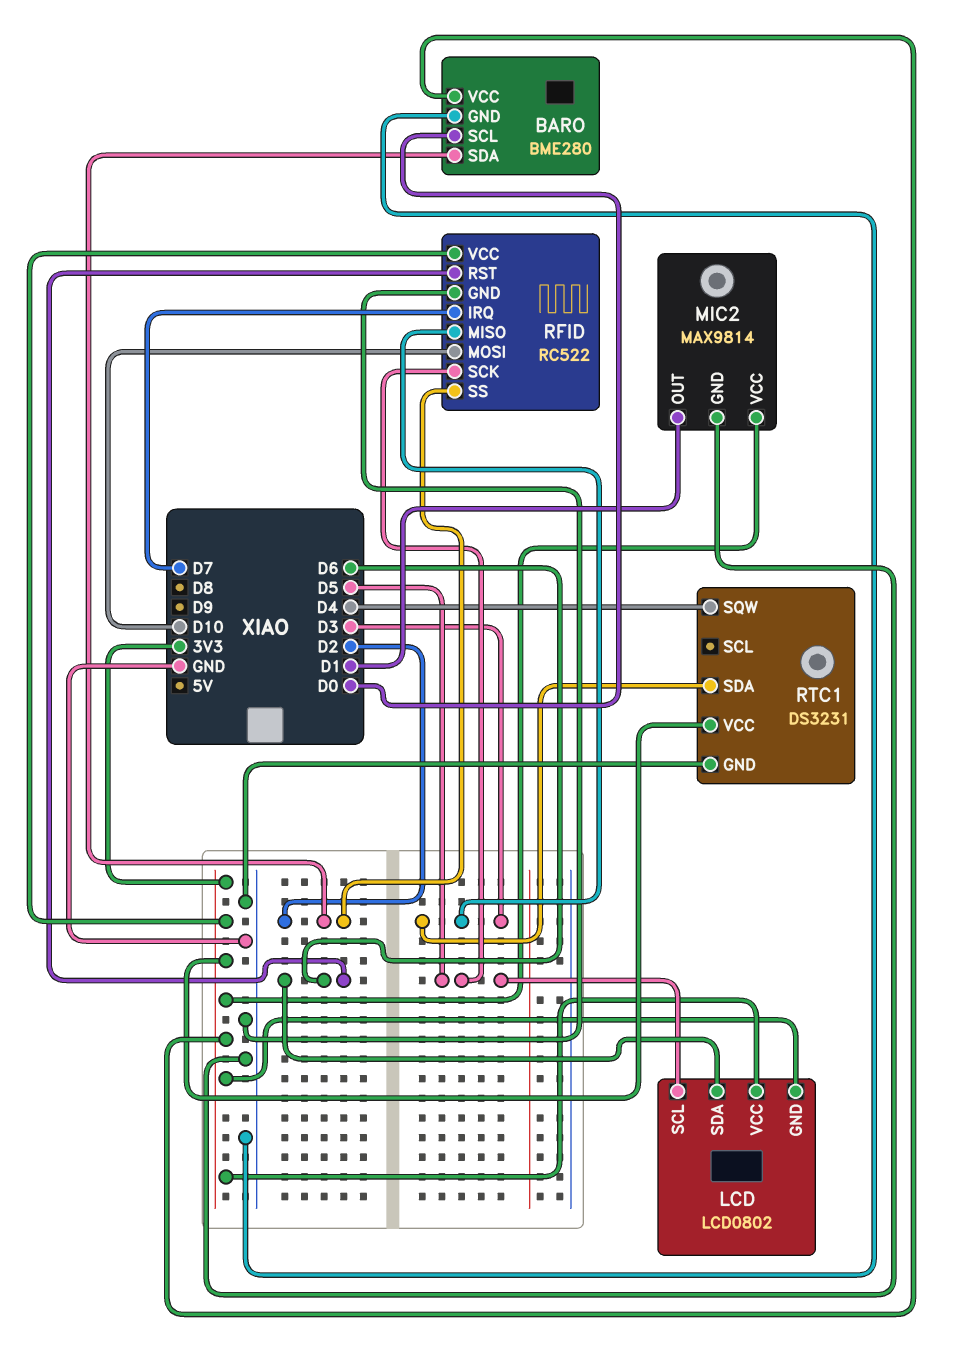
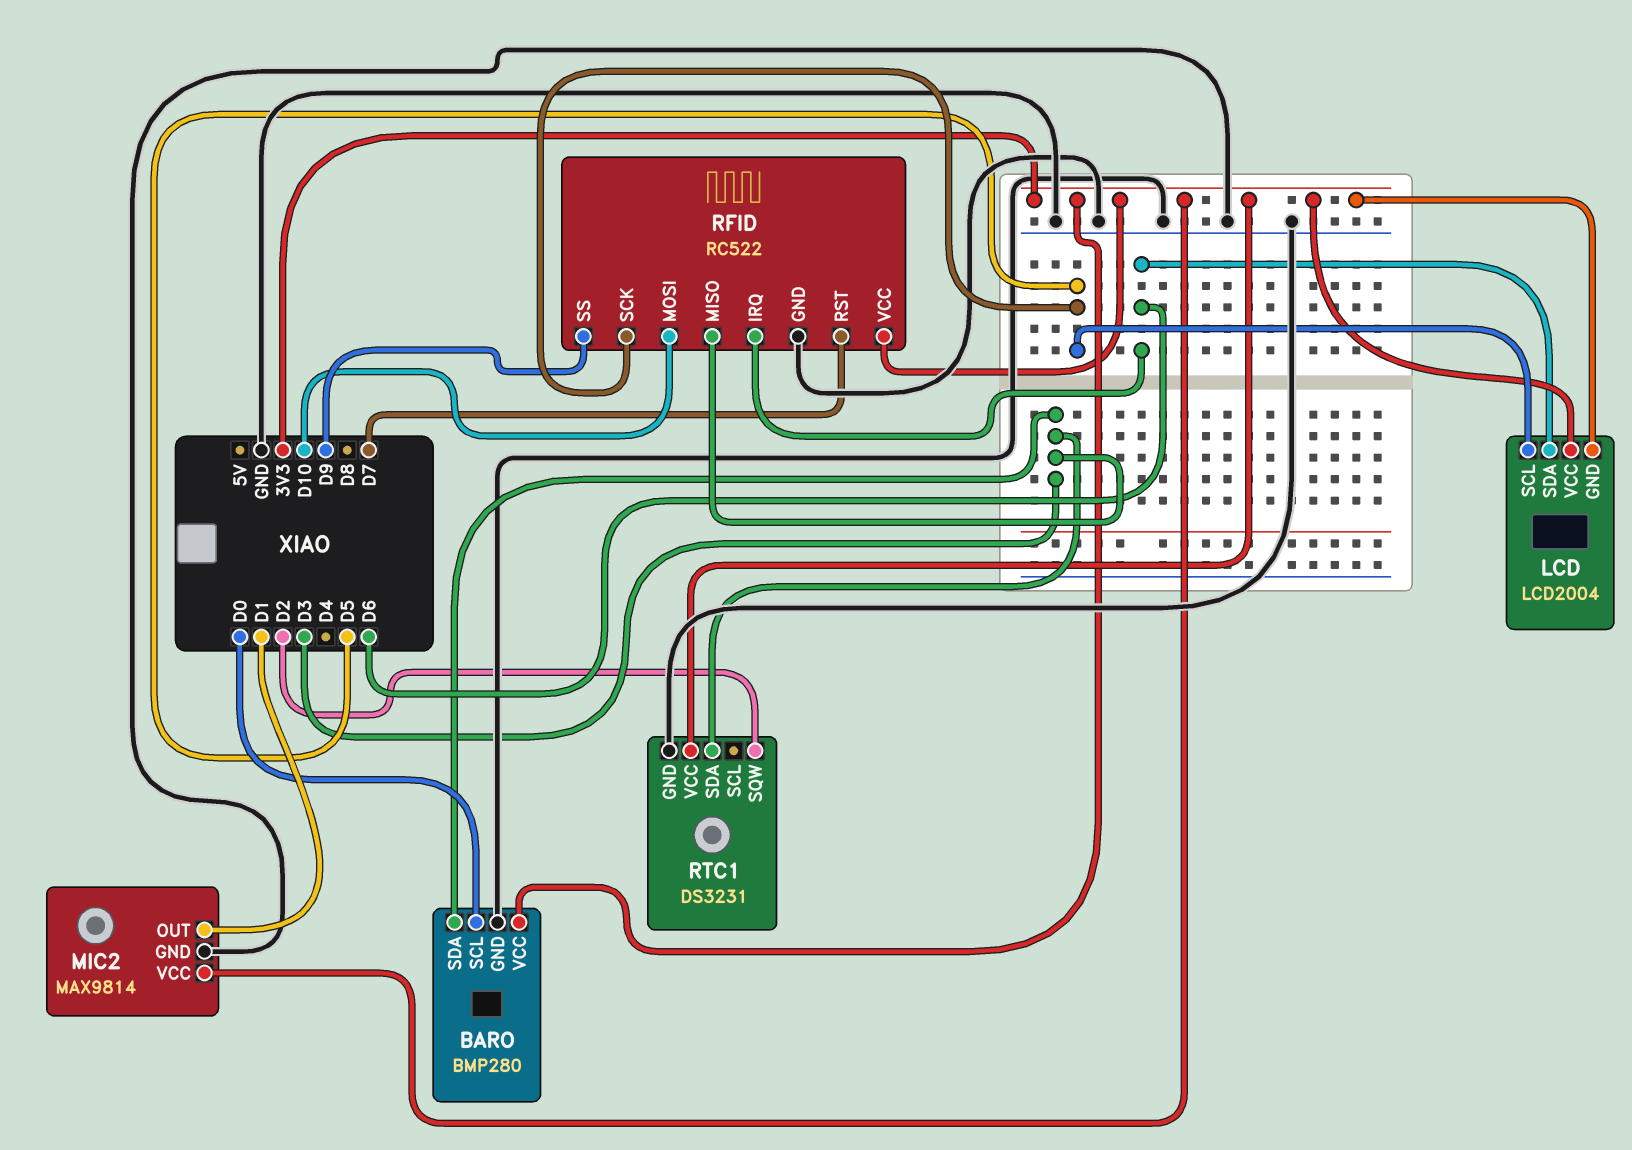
BARO: BME280 -> BMP280
BARO pin SDA: D2 -> D3
LCD: LCD0802 -> LCD2004
RFID pin IRQ: D7 -> D6
RFID pin RST: D6 -> D7
RFID pin SS: D2 -> D9
RTC1 pin SQW: D4 -> D2

